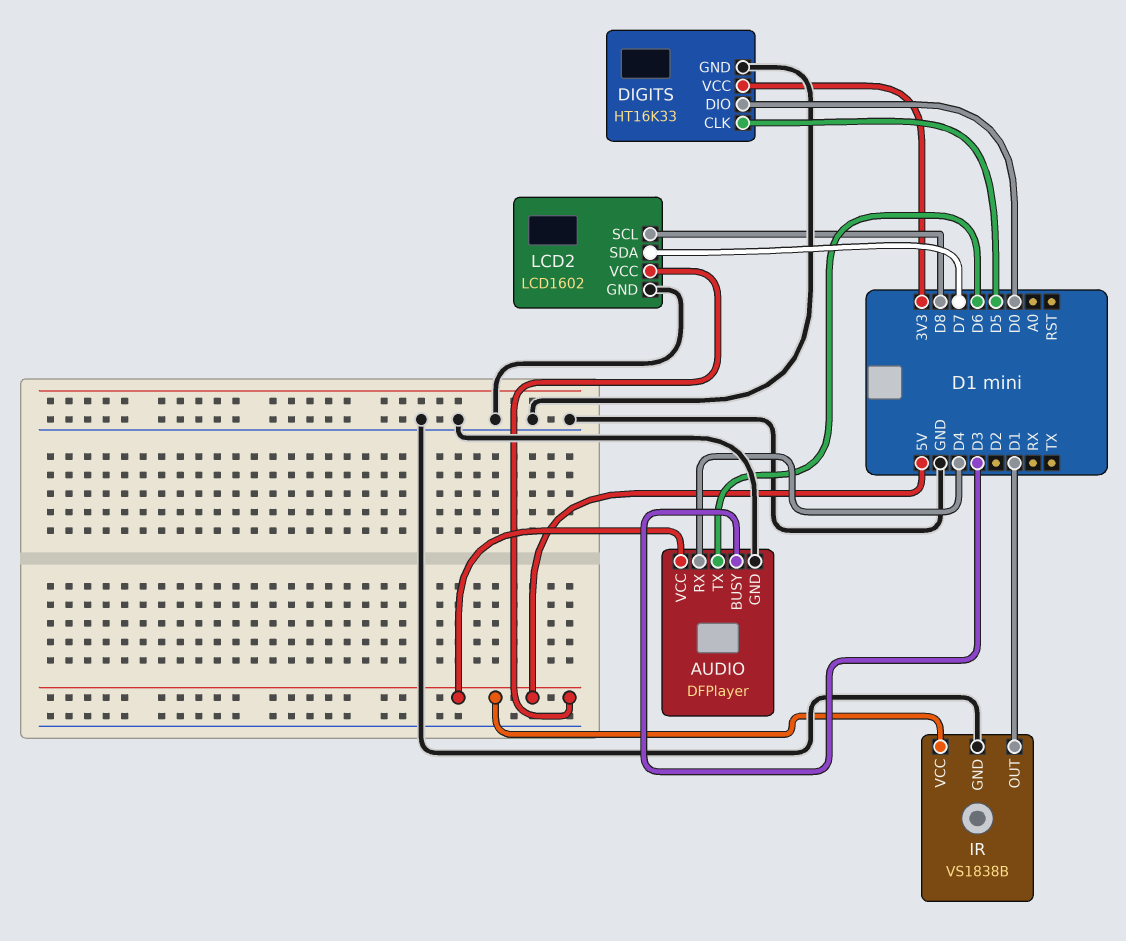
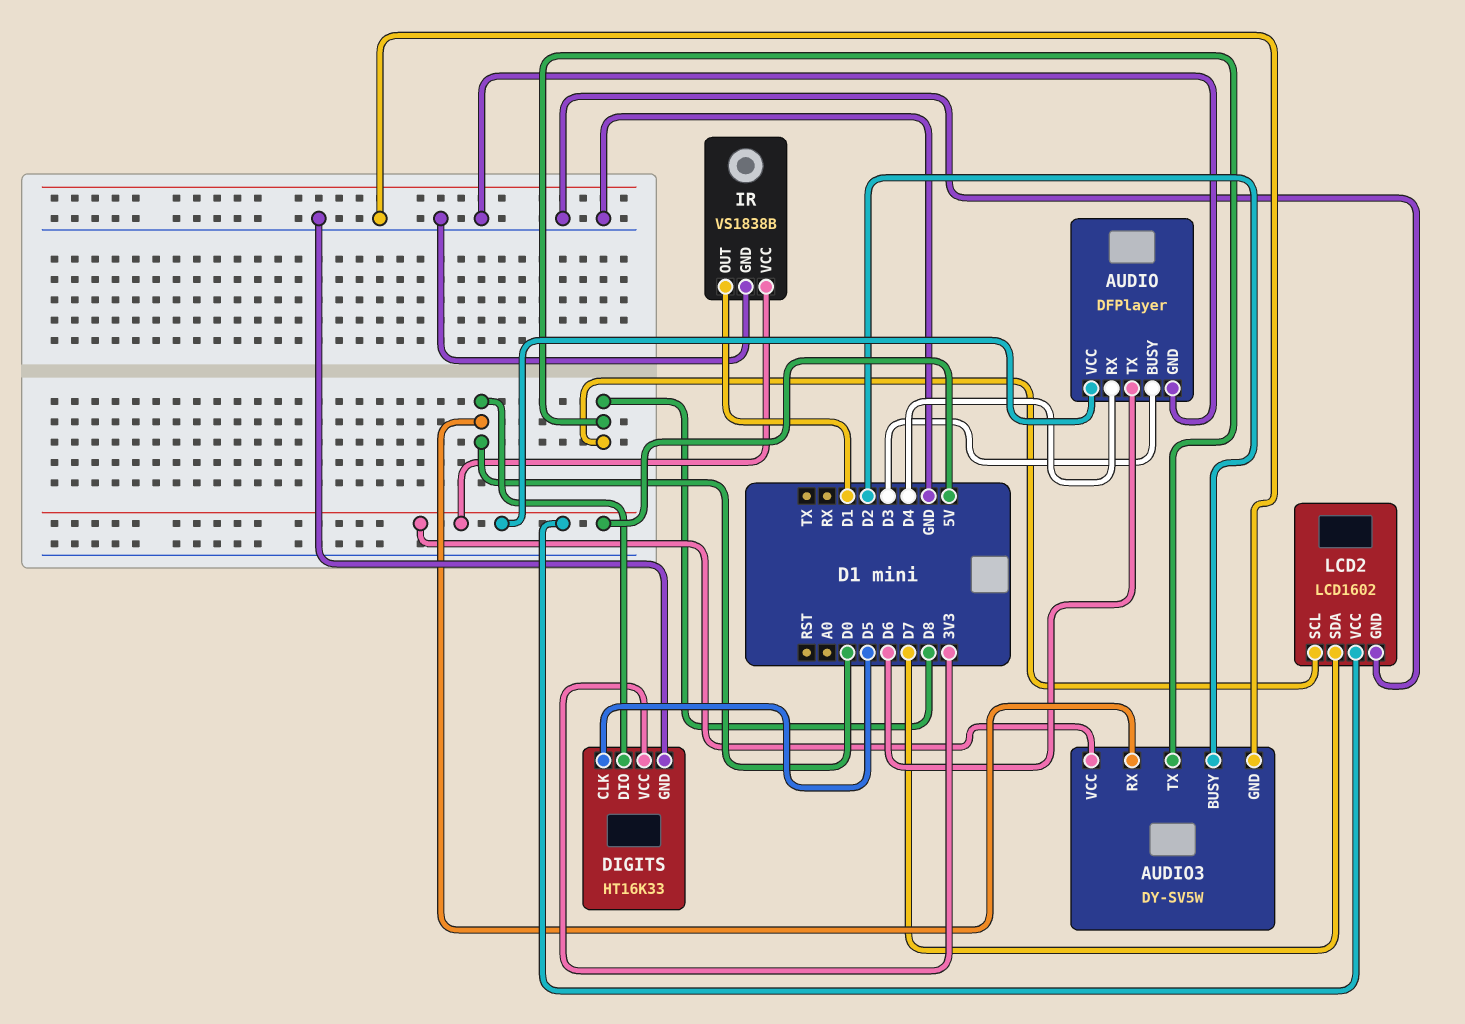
AUDIO3: none -> DY-SV5W
AUDIO3 pin BUSY: none -> D2
AUDIO3 pin GND: none -> GND
AUDIO3 pin RX: none -> D0
AUDIO3 pin TX: none -> D8
AUDIO3 pin VCC: none -> 5V

